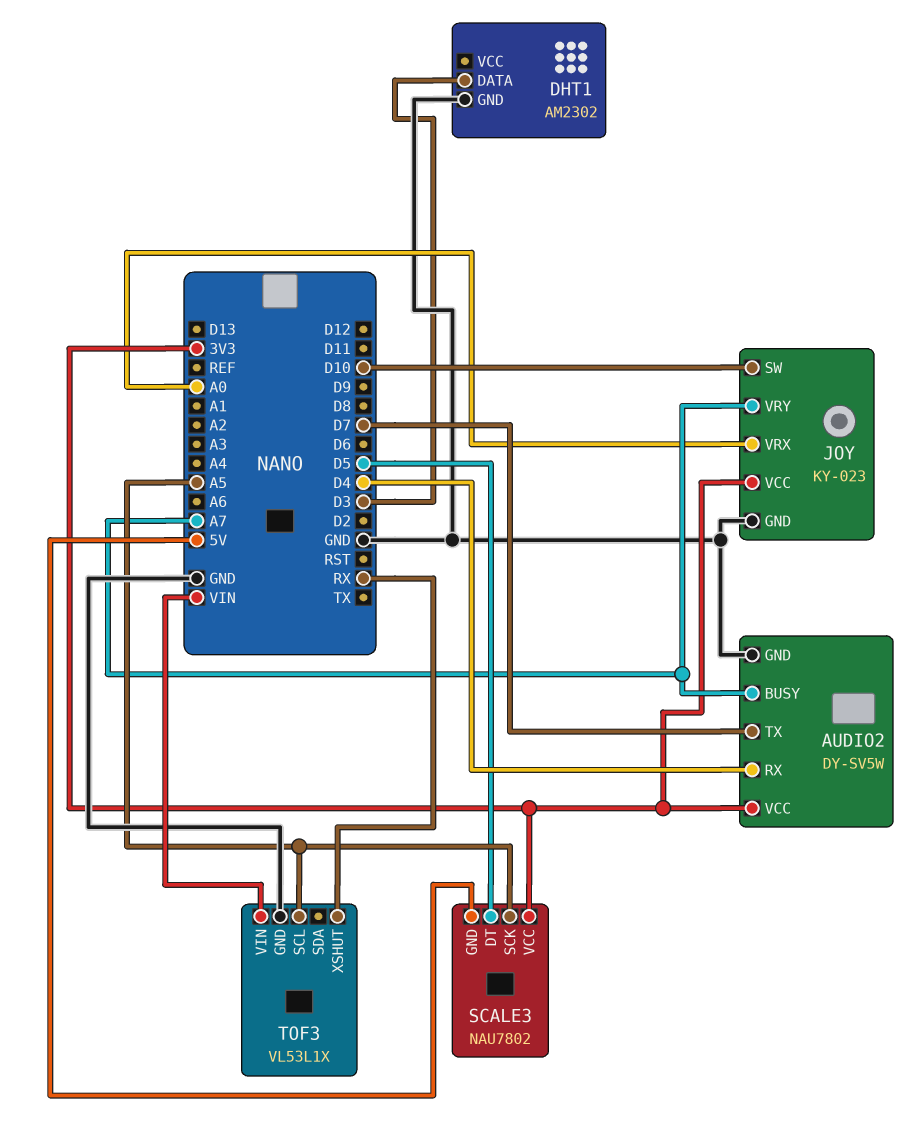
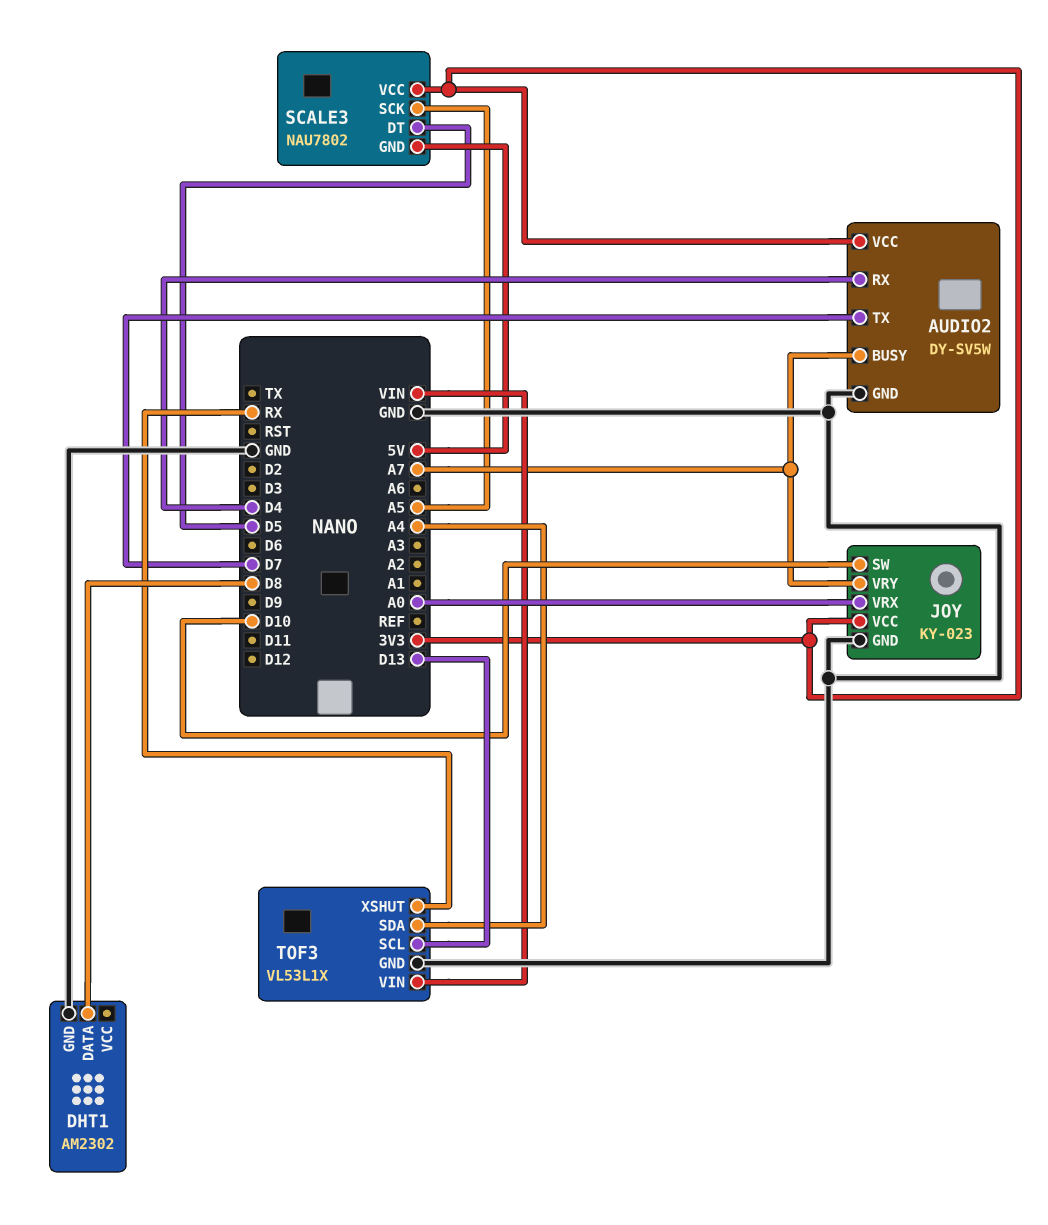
DHT1 pin DATA: D3 -> D8
TOF3 pin SCL: A5 -> D13
TOF3 pin SDA: none -> A4

